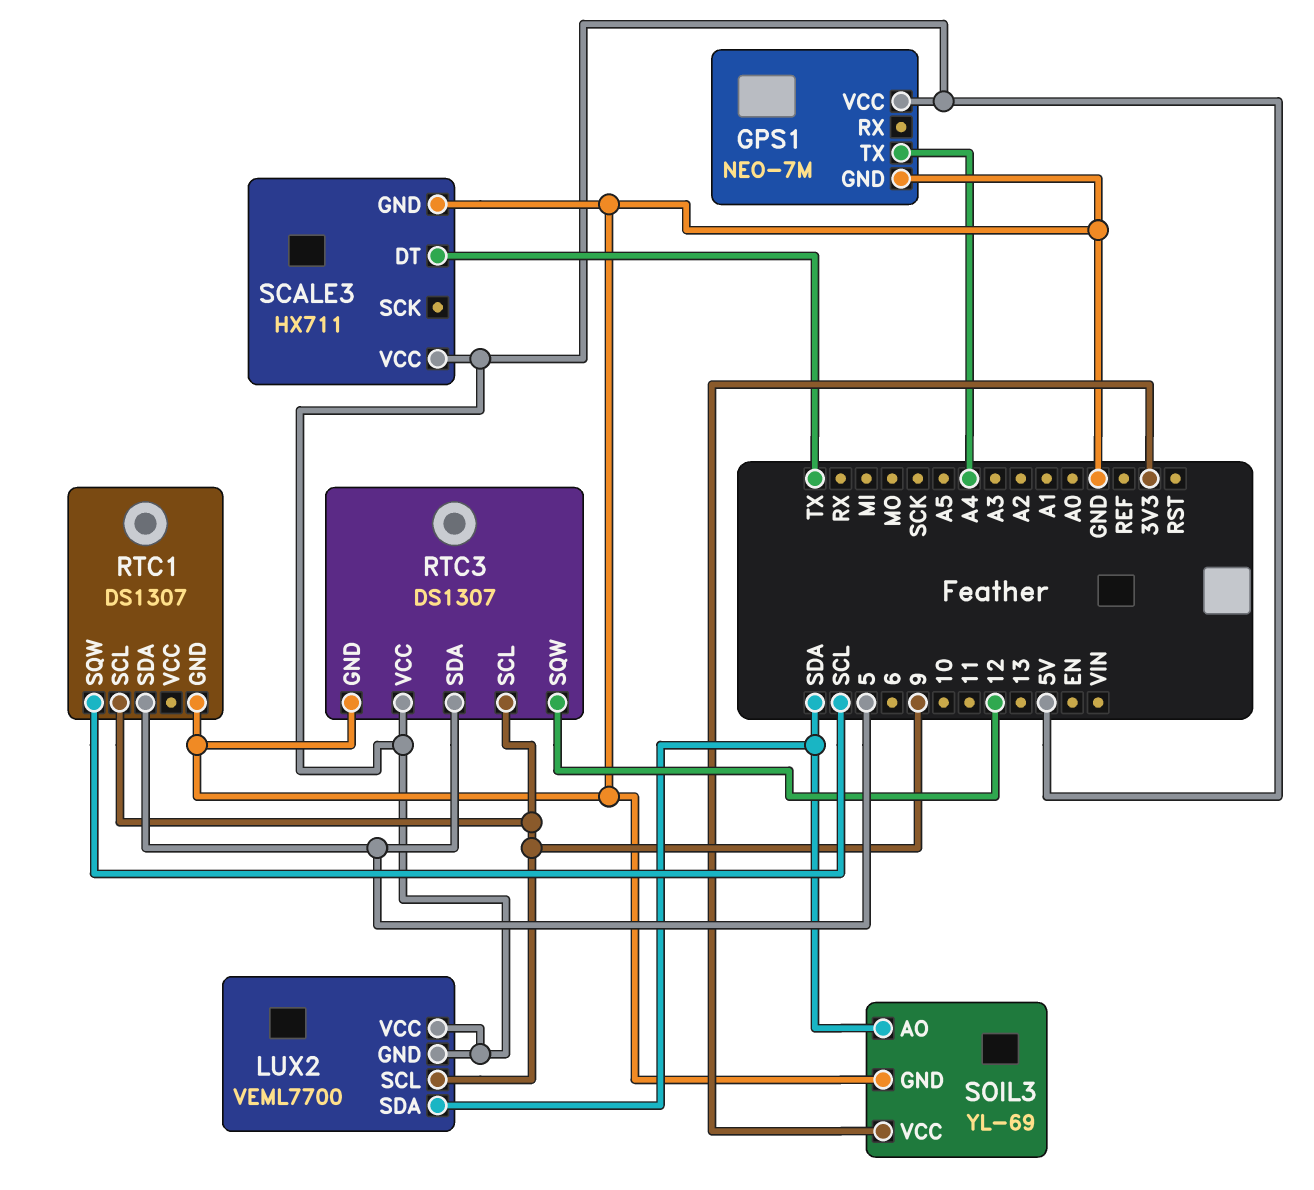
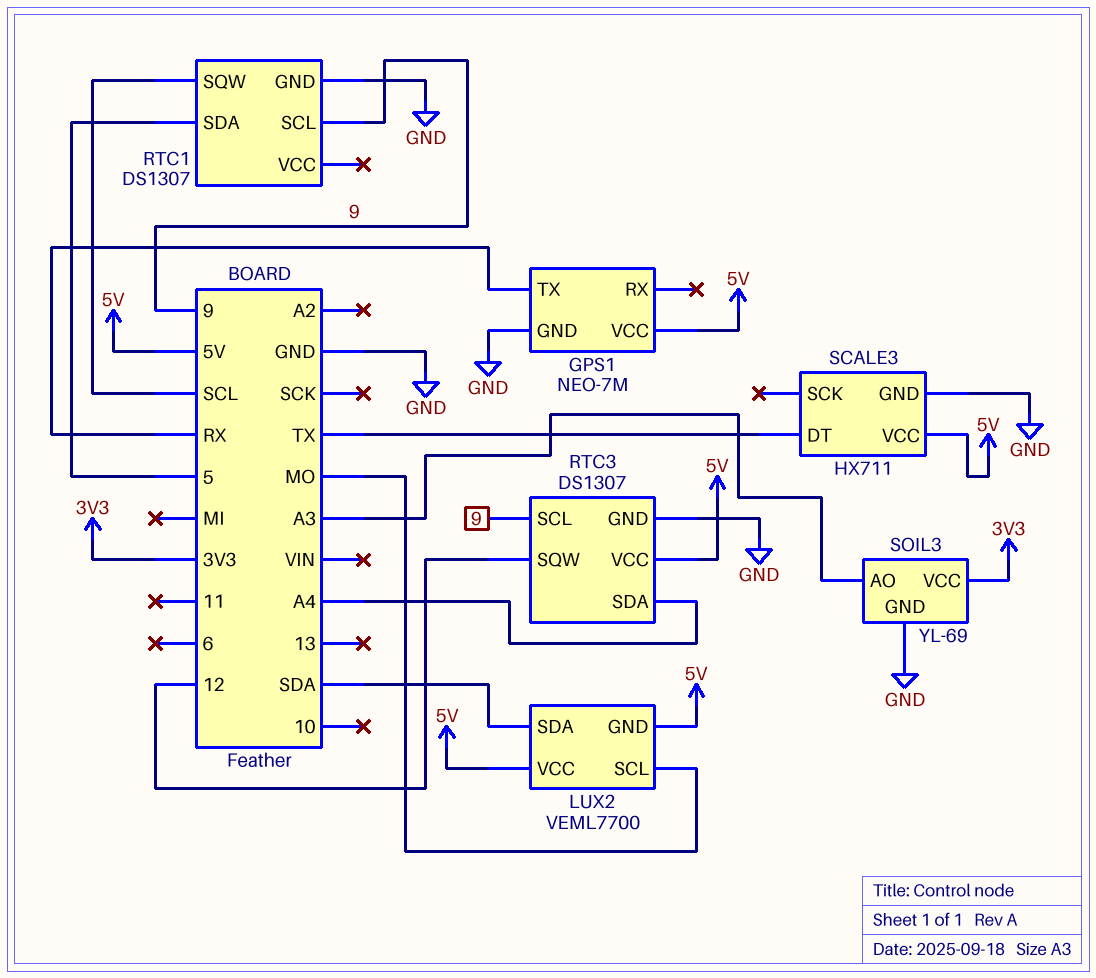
GPS1 pin TX: A4 -> RX
LUX2 pin SCL: 9 -> MO
RTC3 pin SDA: 5 -> A4
SOIL3 pin AO: SDA -> A3

